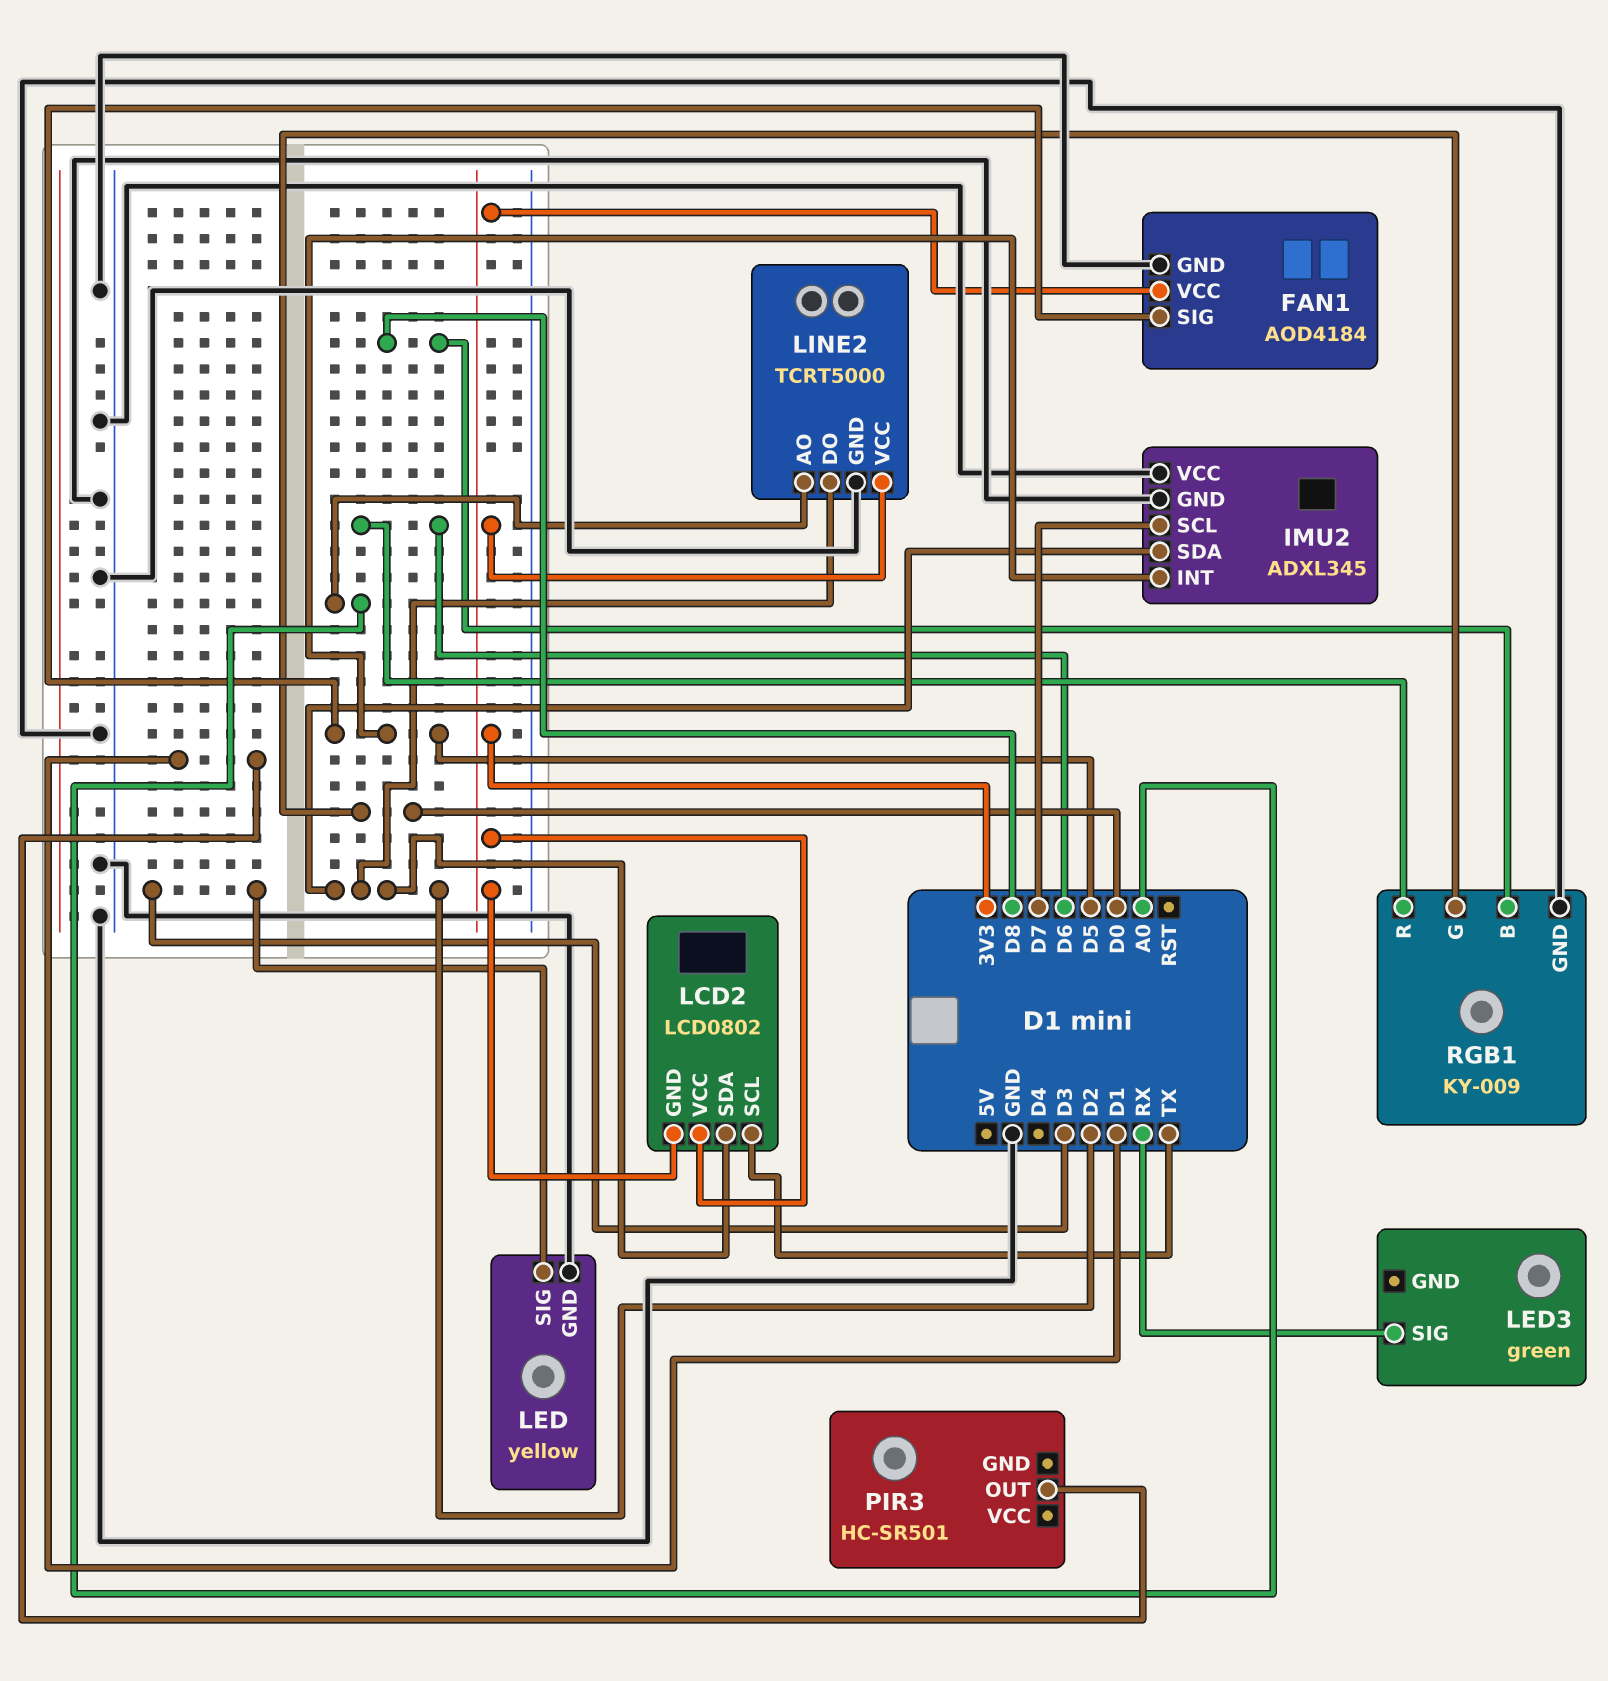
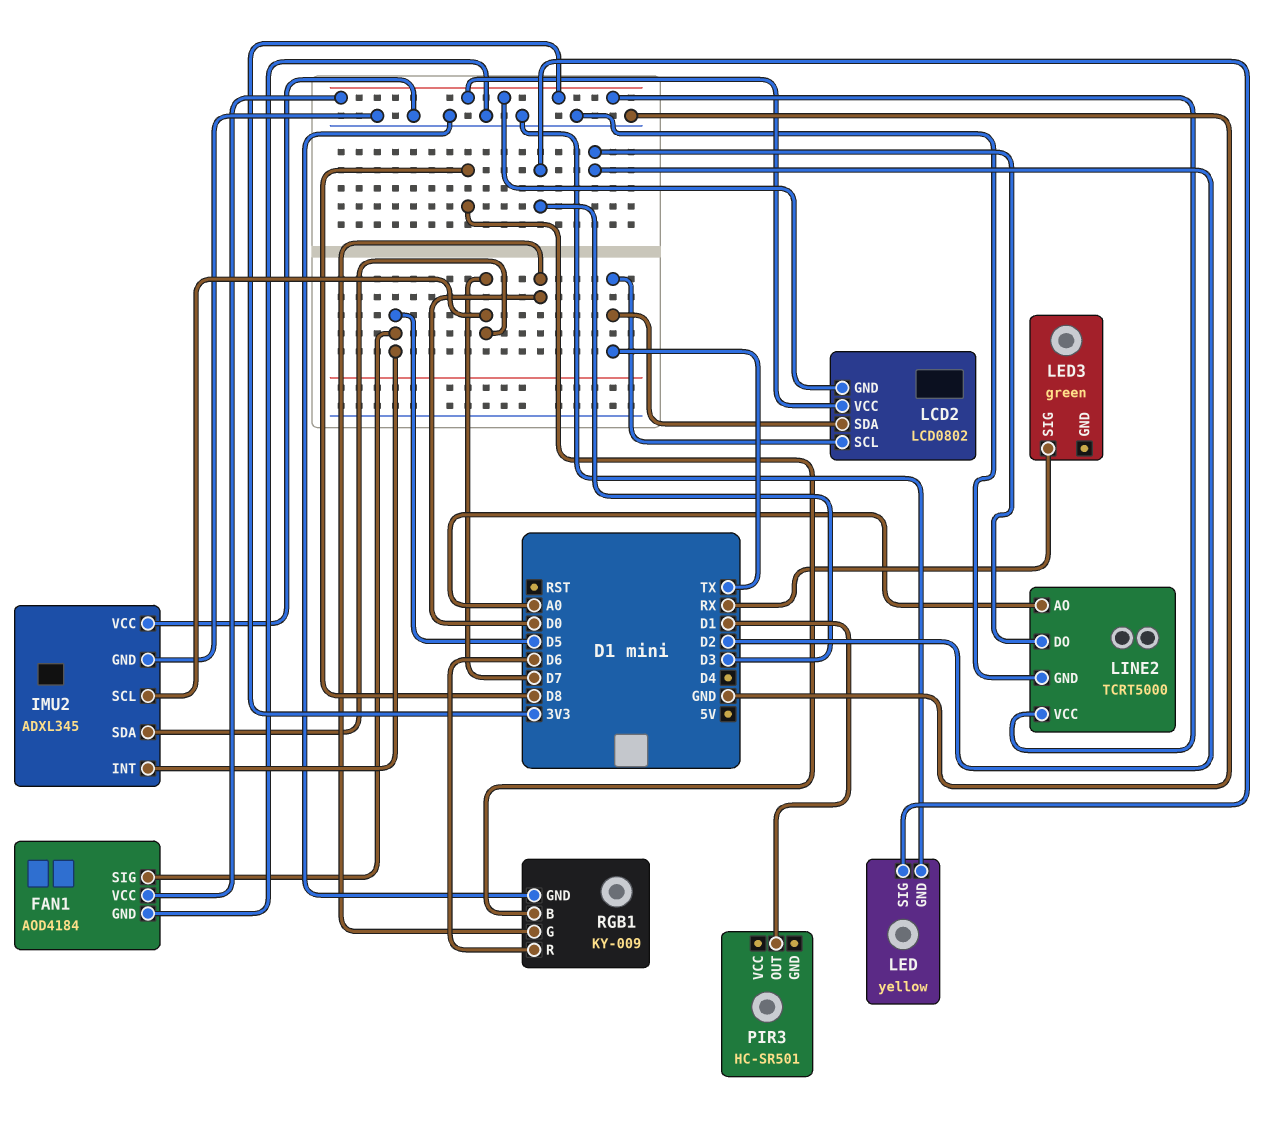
IMU2 pin SDA: D2 -> D7
LCD2 pin SDA: D2 -> TX

